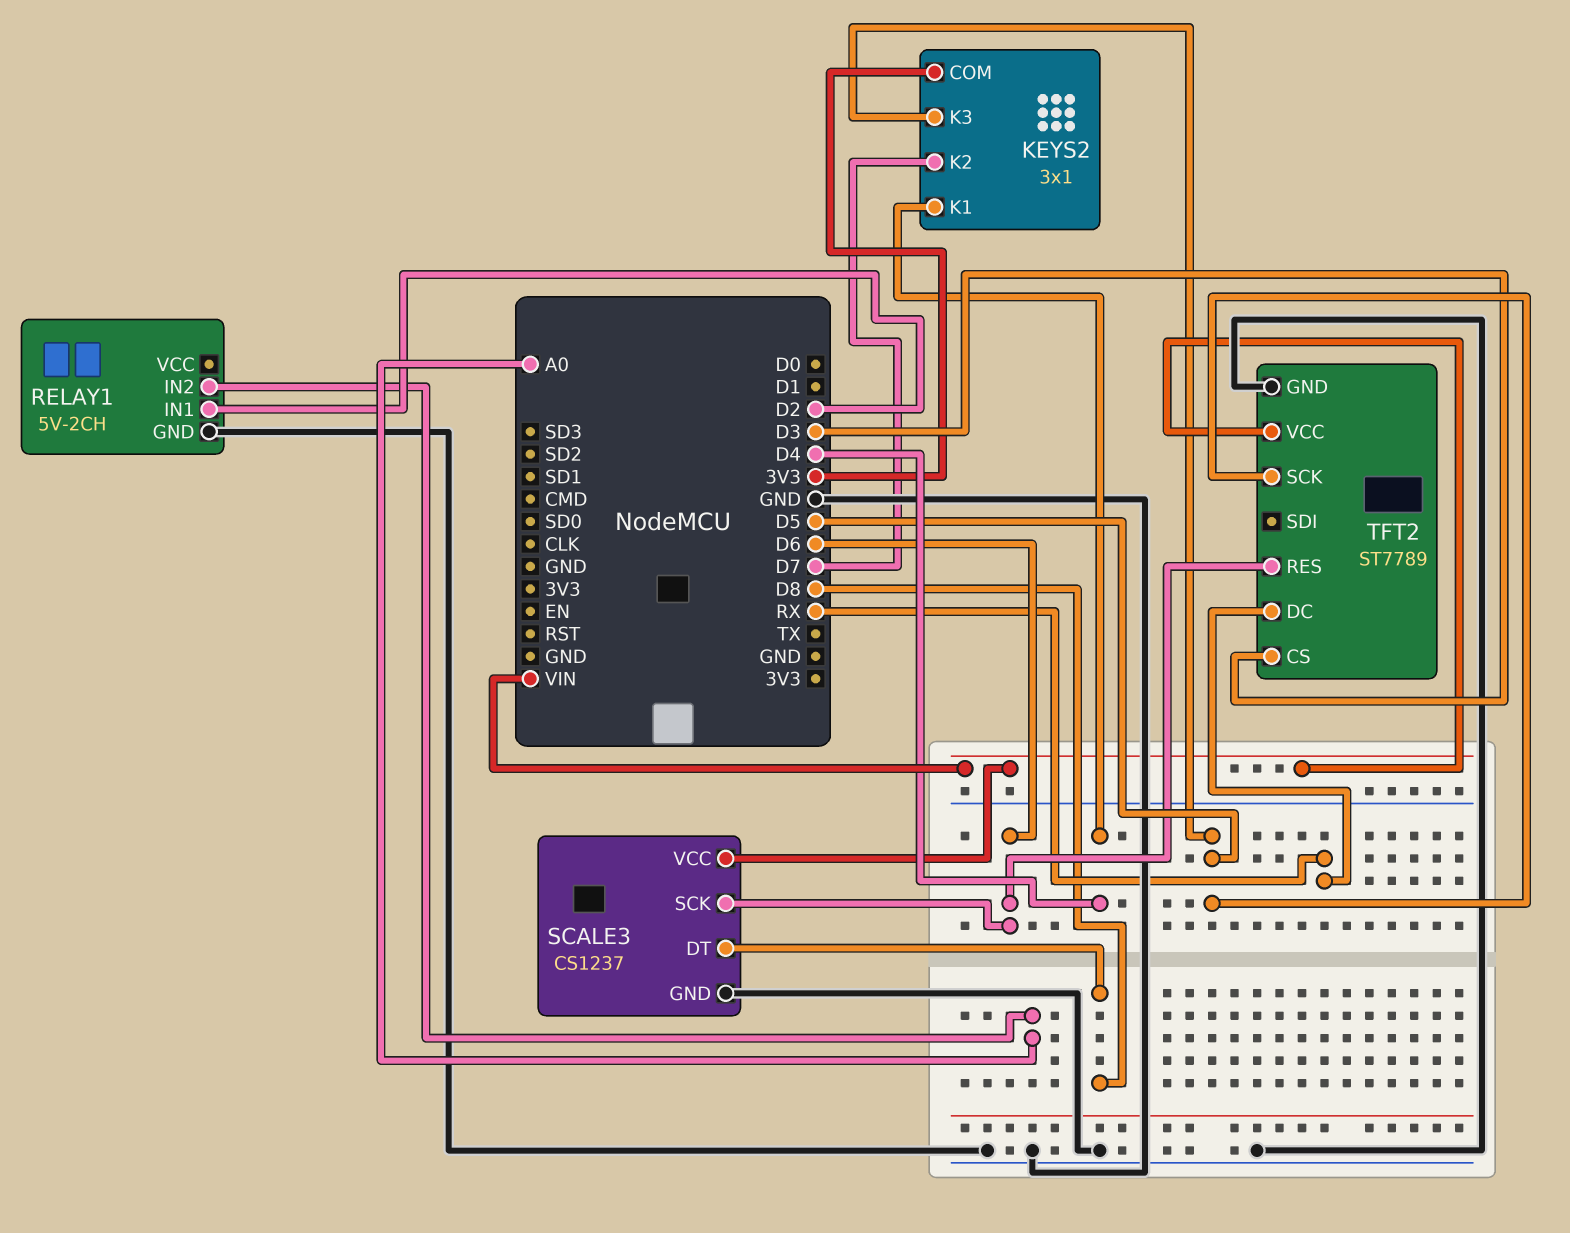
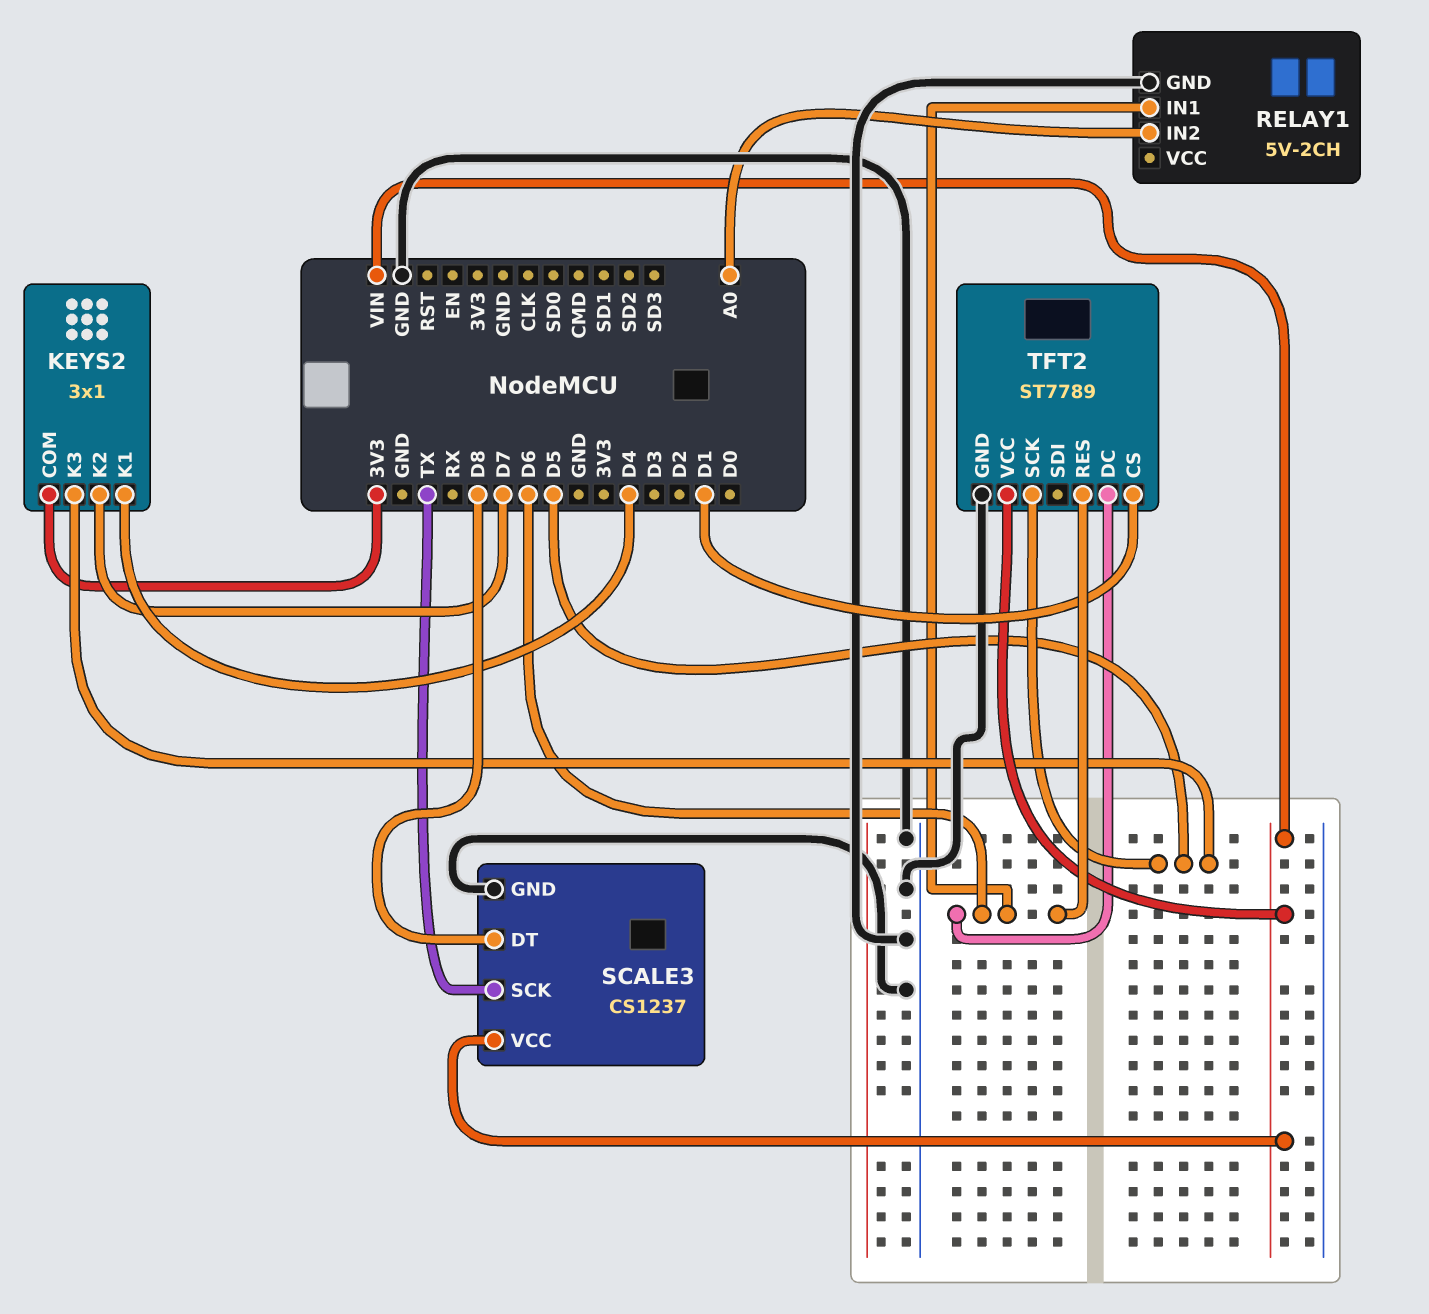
RELAY1 pin IN1: D2 -> D6
SCALE3 pin SCK: D6 -> TX
TFT2 pin CS: D3 -> D1
TFT2 pin DC: RX -> D6

